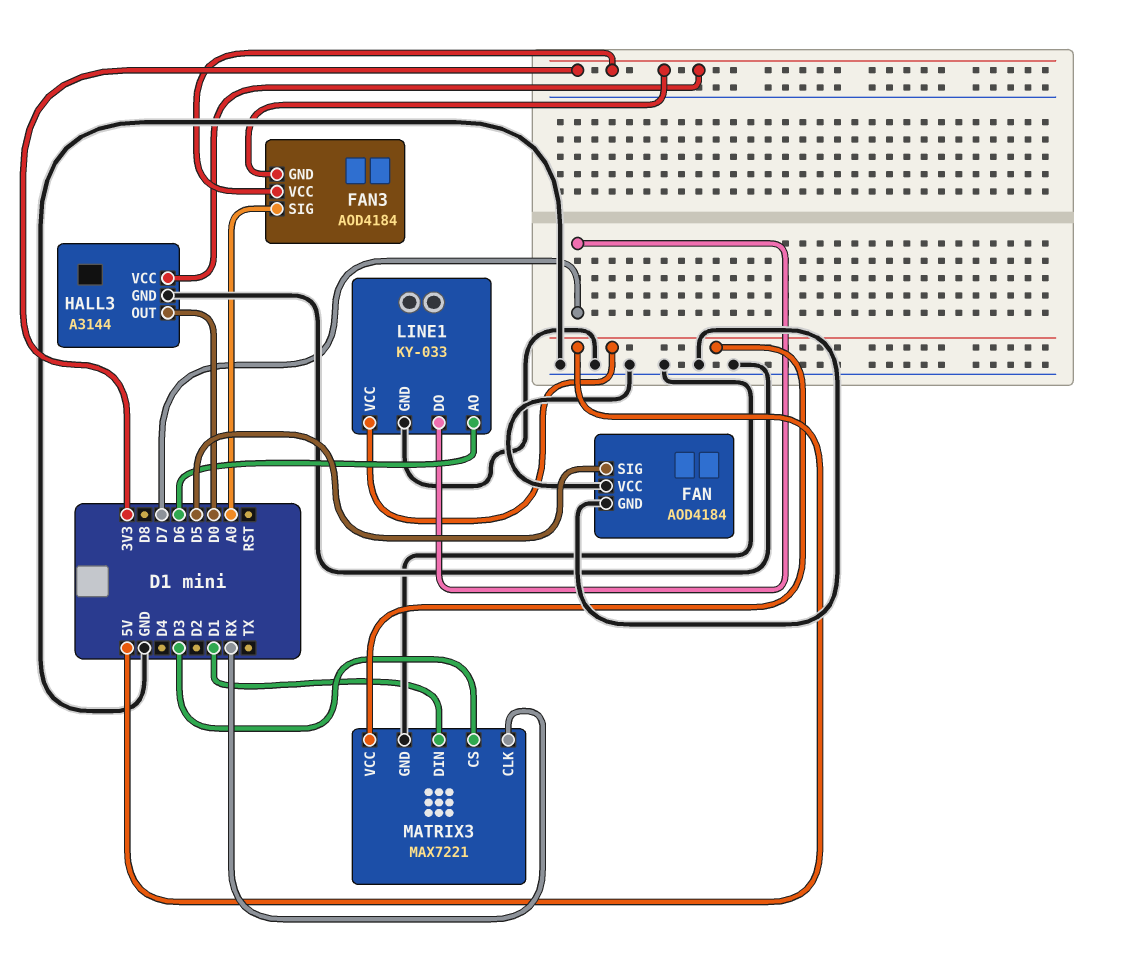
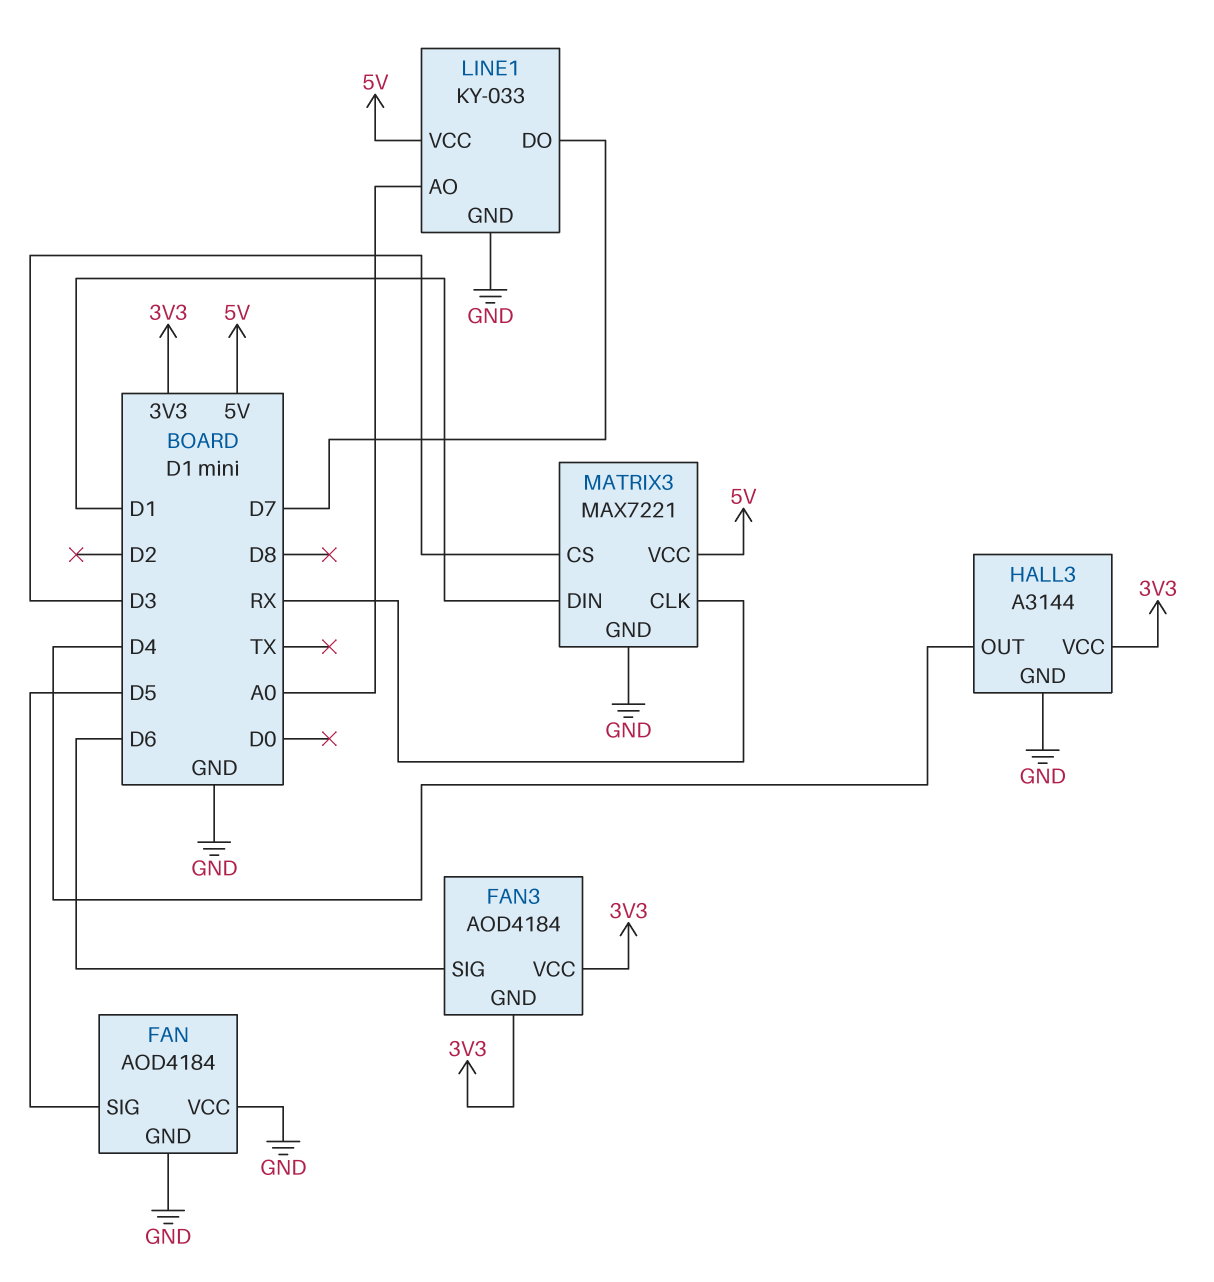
FAN3 pin SIG: A0 -> D6
HALL3 pin OUT: D0 -> D4
LINE1 pin AO: D6 -> A0

